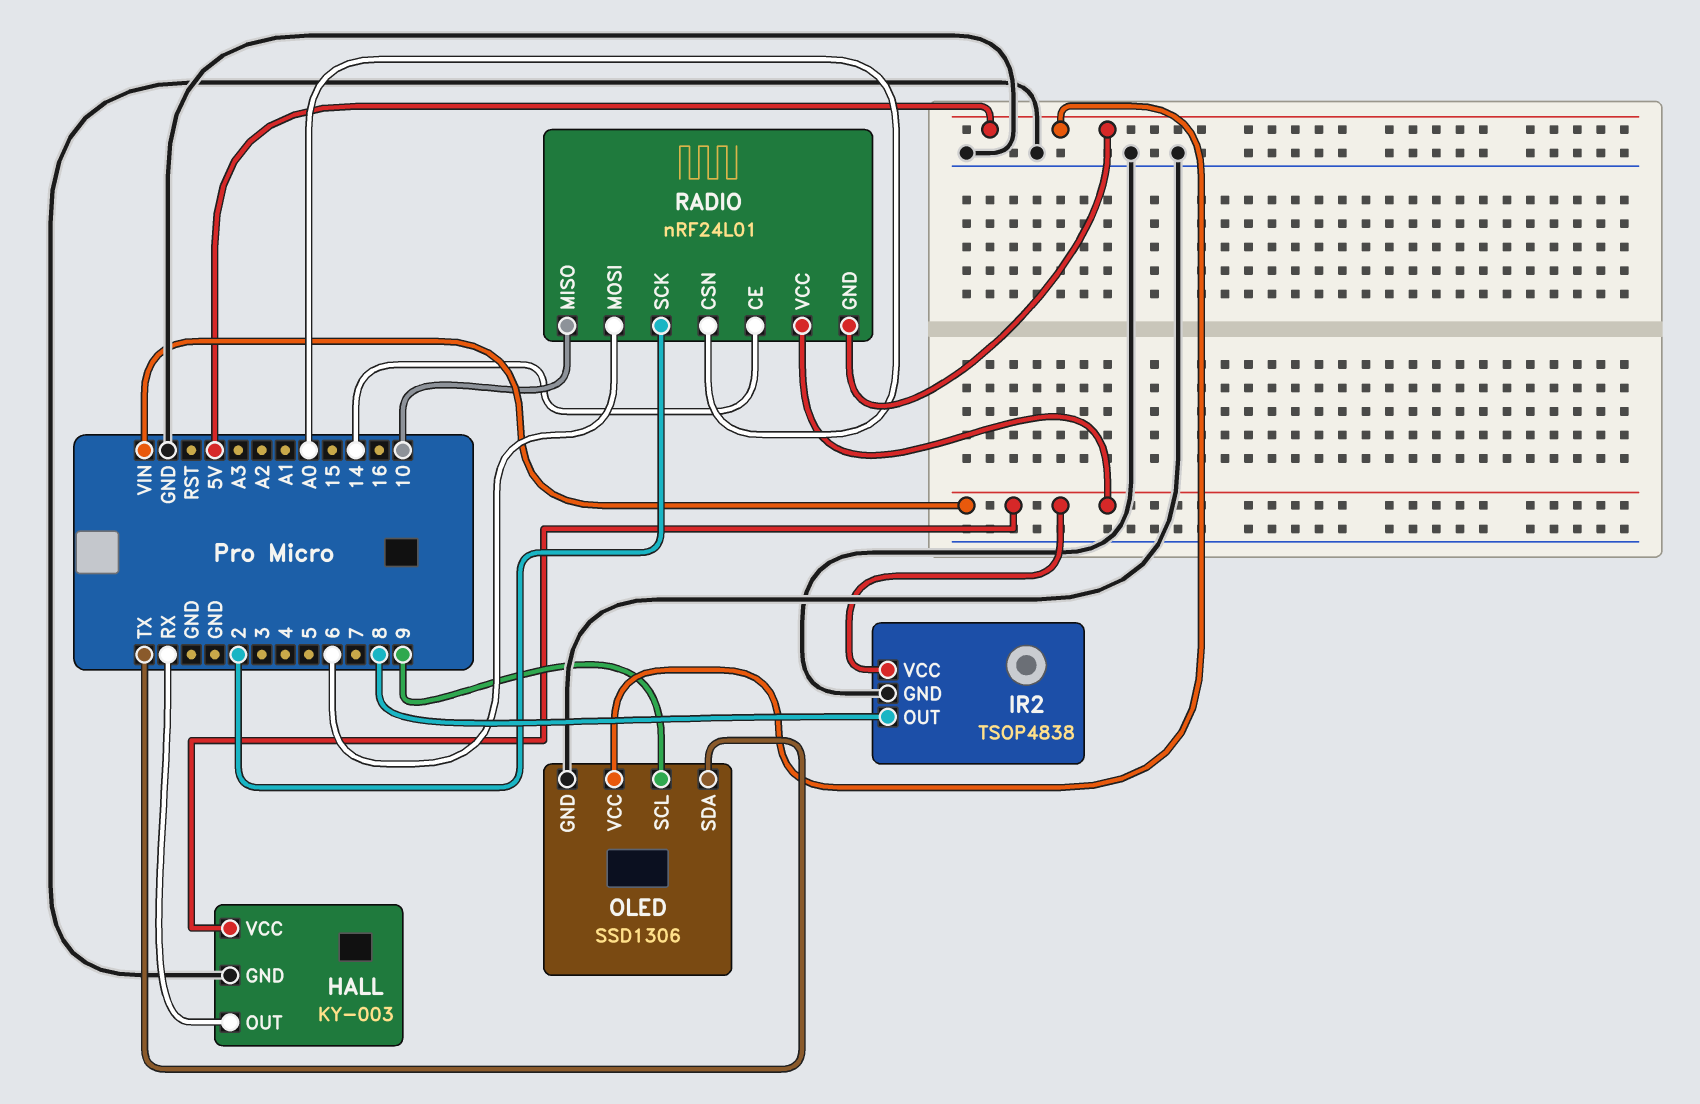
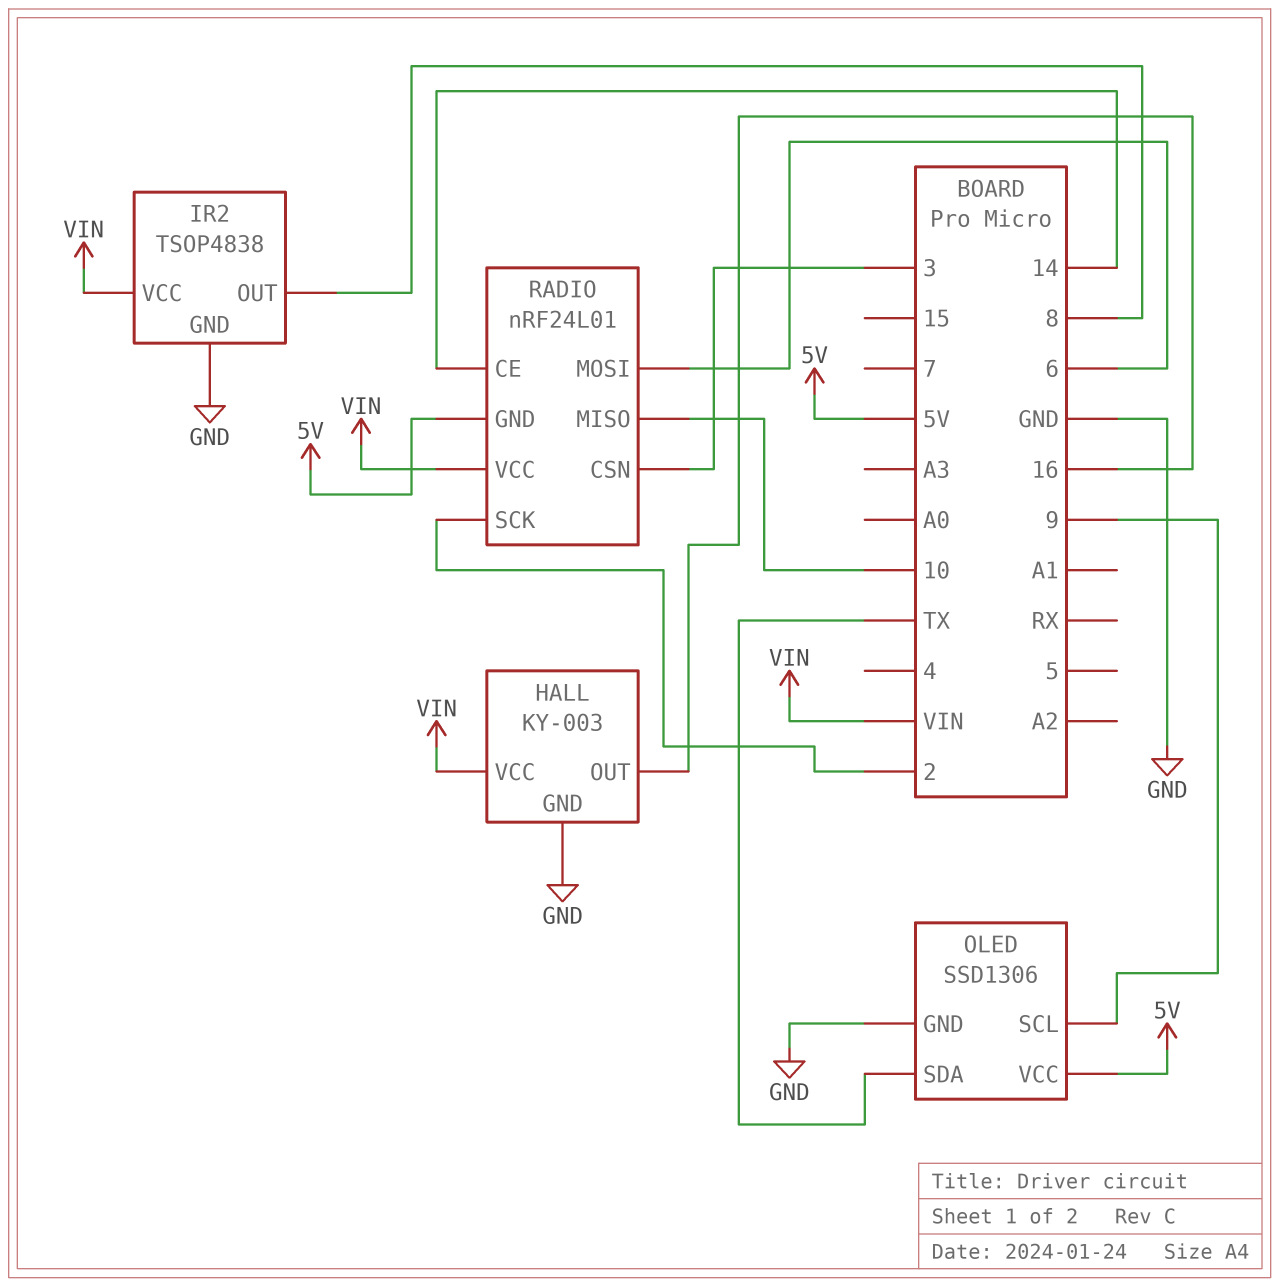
HALL pin OUT: RX -> 16
RADIO pin CSN: A0 -> 3

